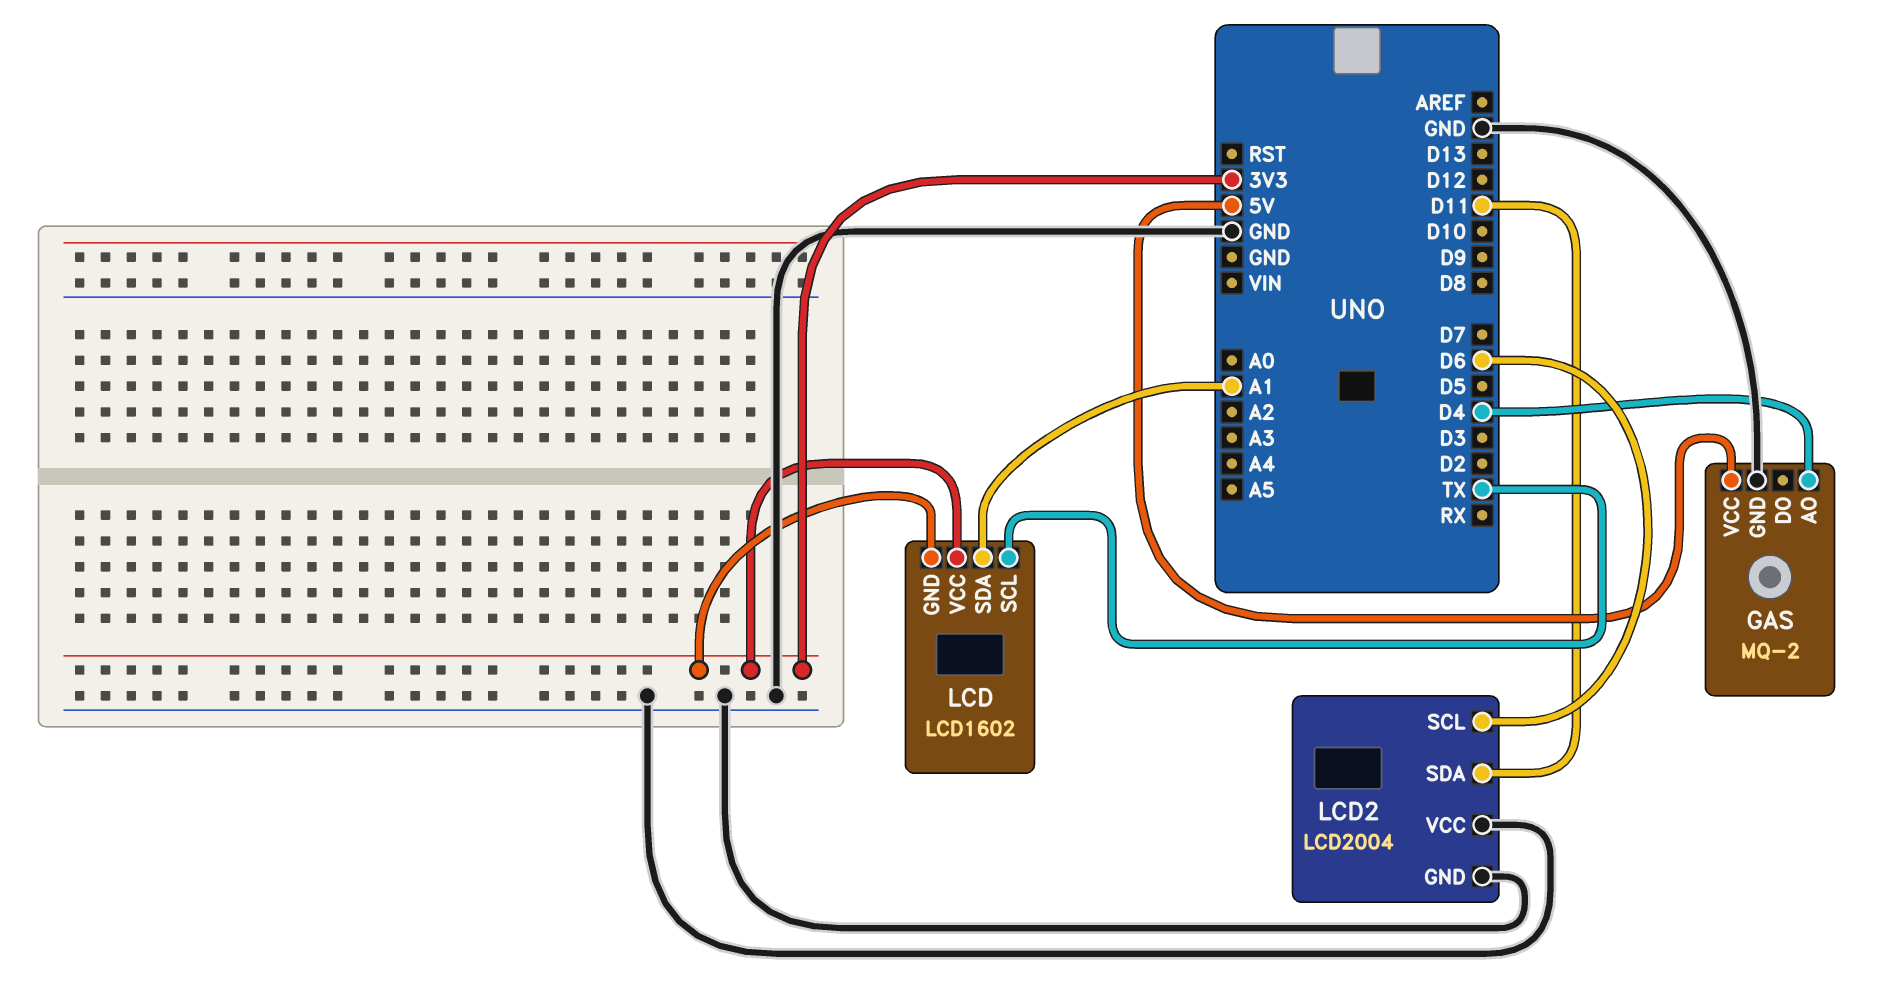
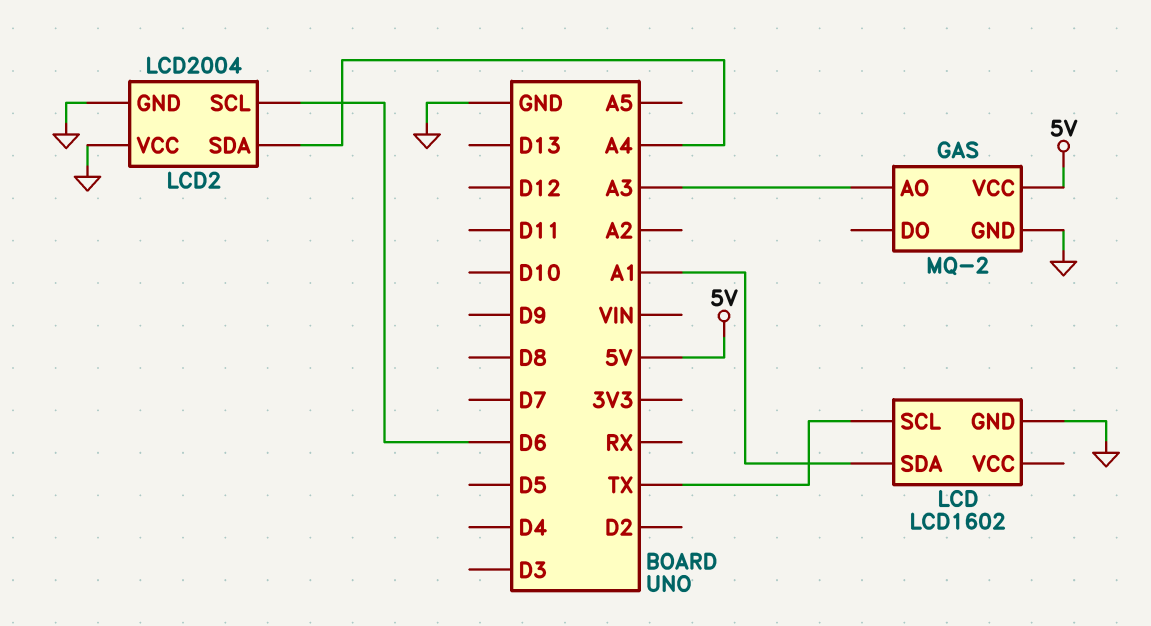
GAS pin AO: D4 -> A3
LCD pin GND: 3V3 -> GND
LCD pin VCC: 3V3 -> none
LCD2 pin SDA: D11 -> A4

